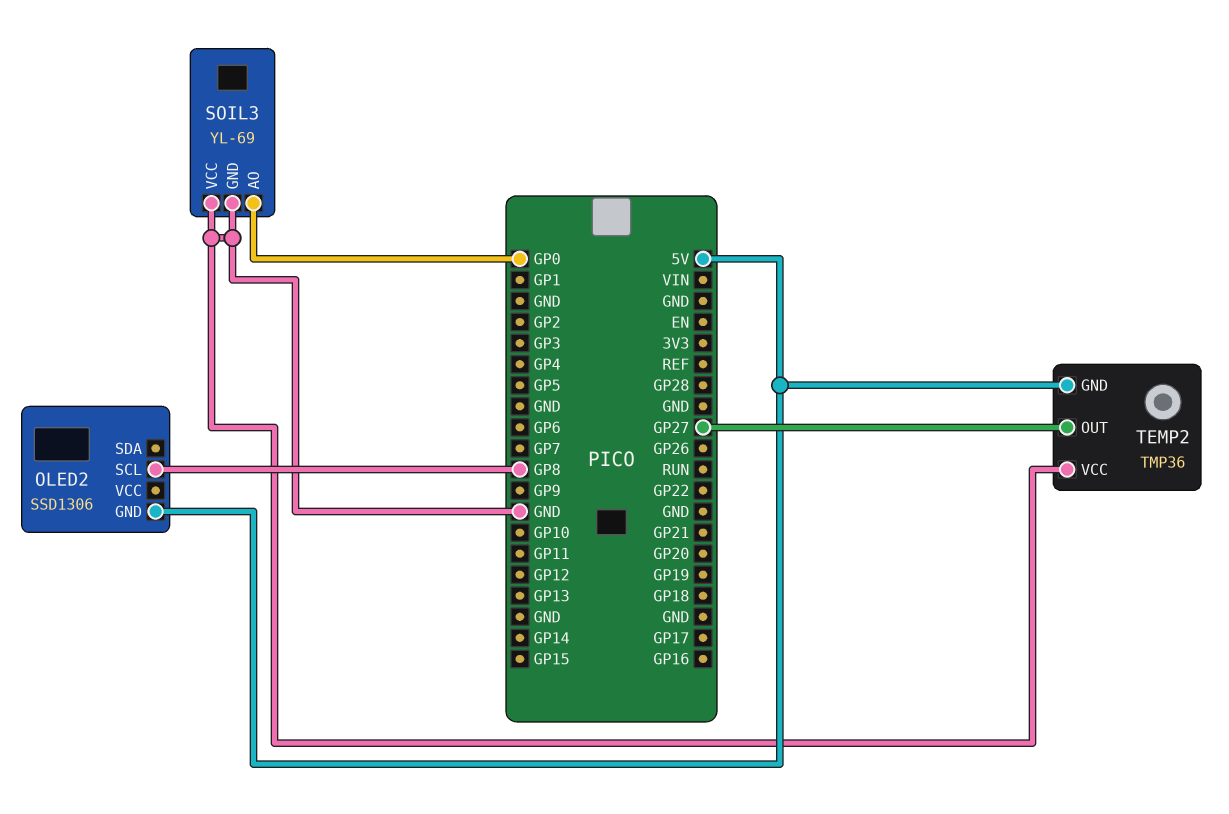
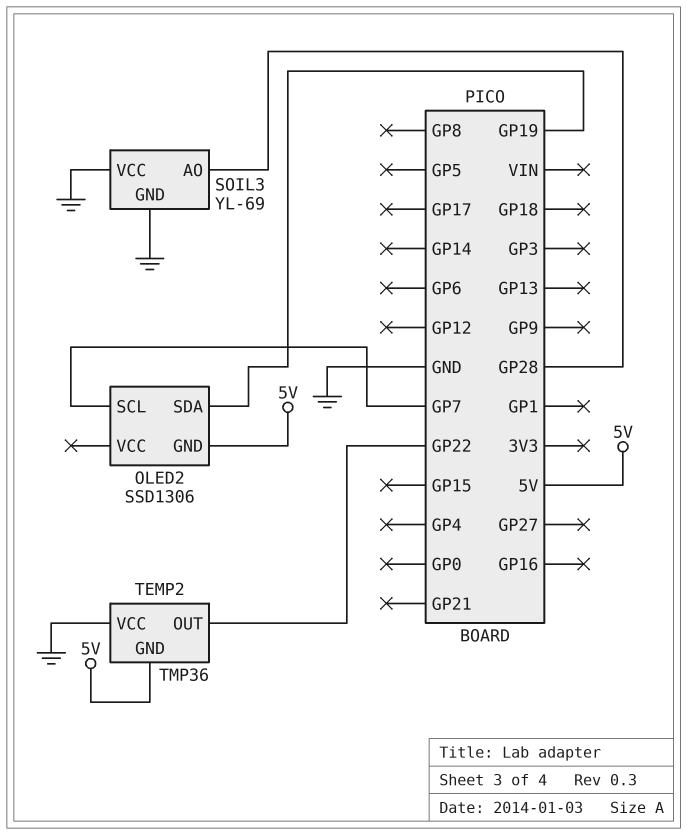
OLED2 pin SCL: GP8 -> GP7
OLED2 pin SDA: none -> GP19
SOIL3 pin AO: GP0 -> GP28
TEMP2 pin OUT: GP27 -> GP22

